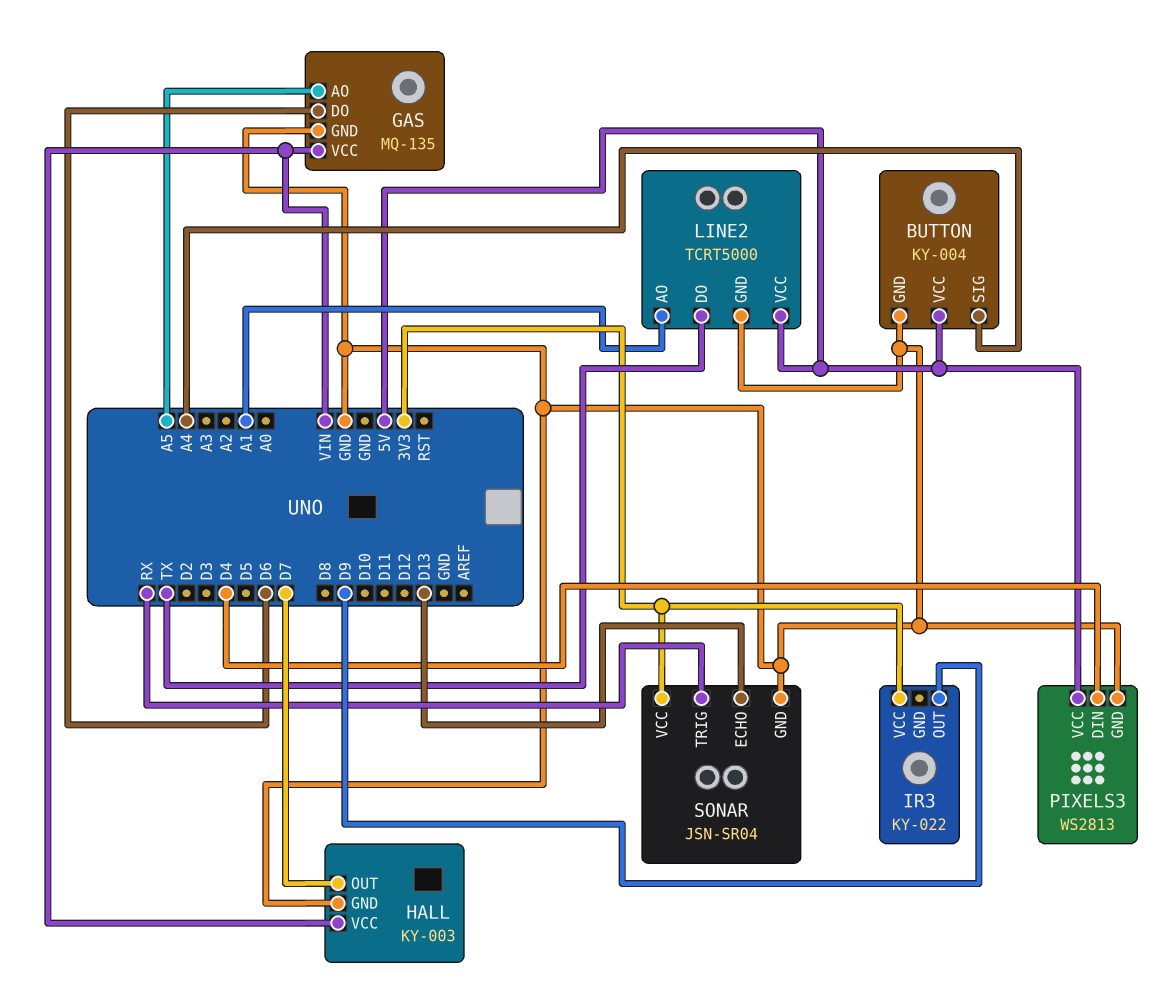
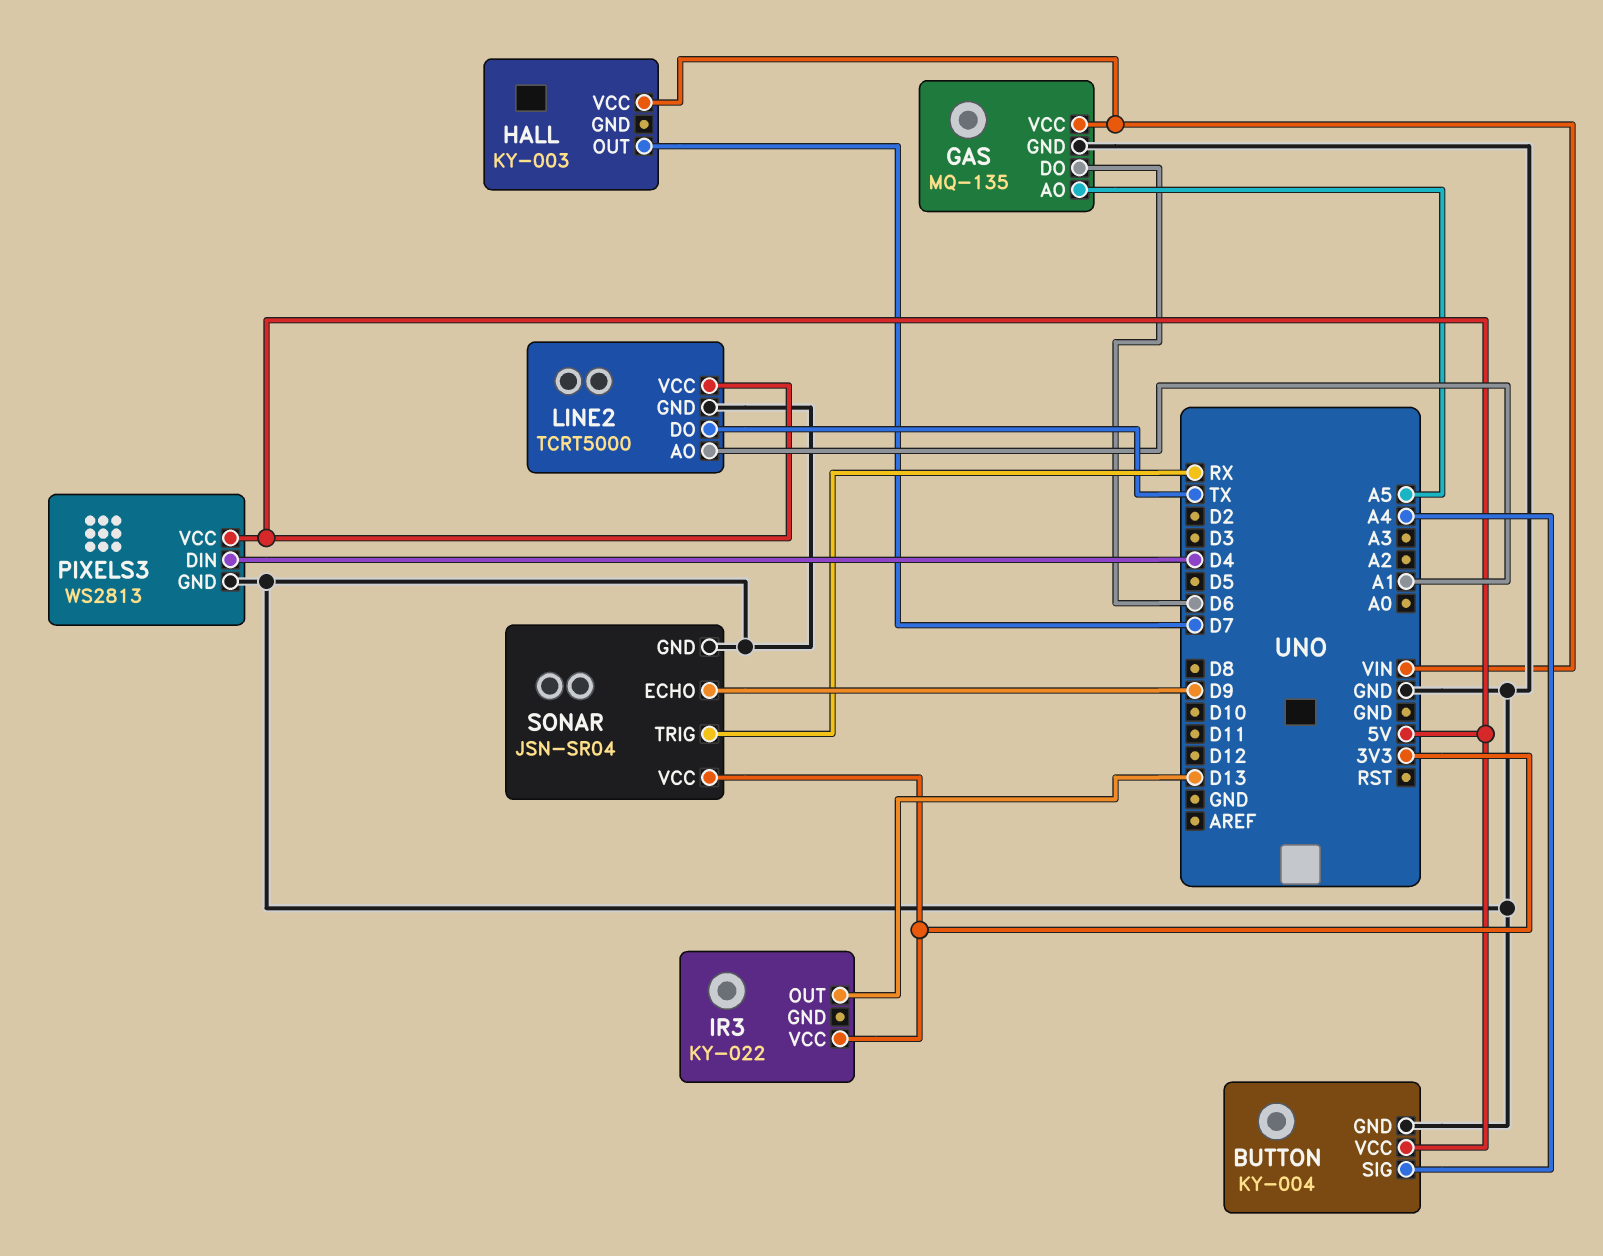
HALL pin GND: GND -> none
IR3 pin OUT: D9 -> D13
SONAR pin ECHO: D13 -> D9

